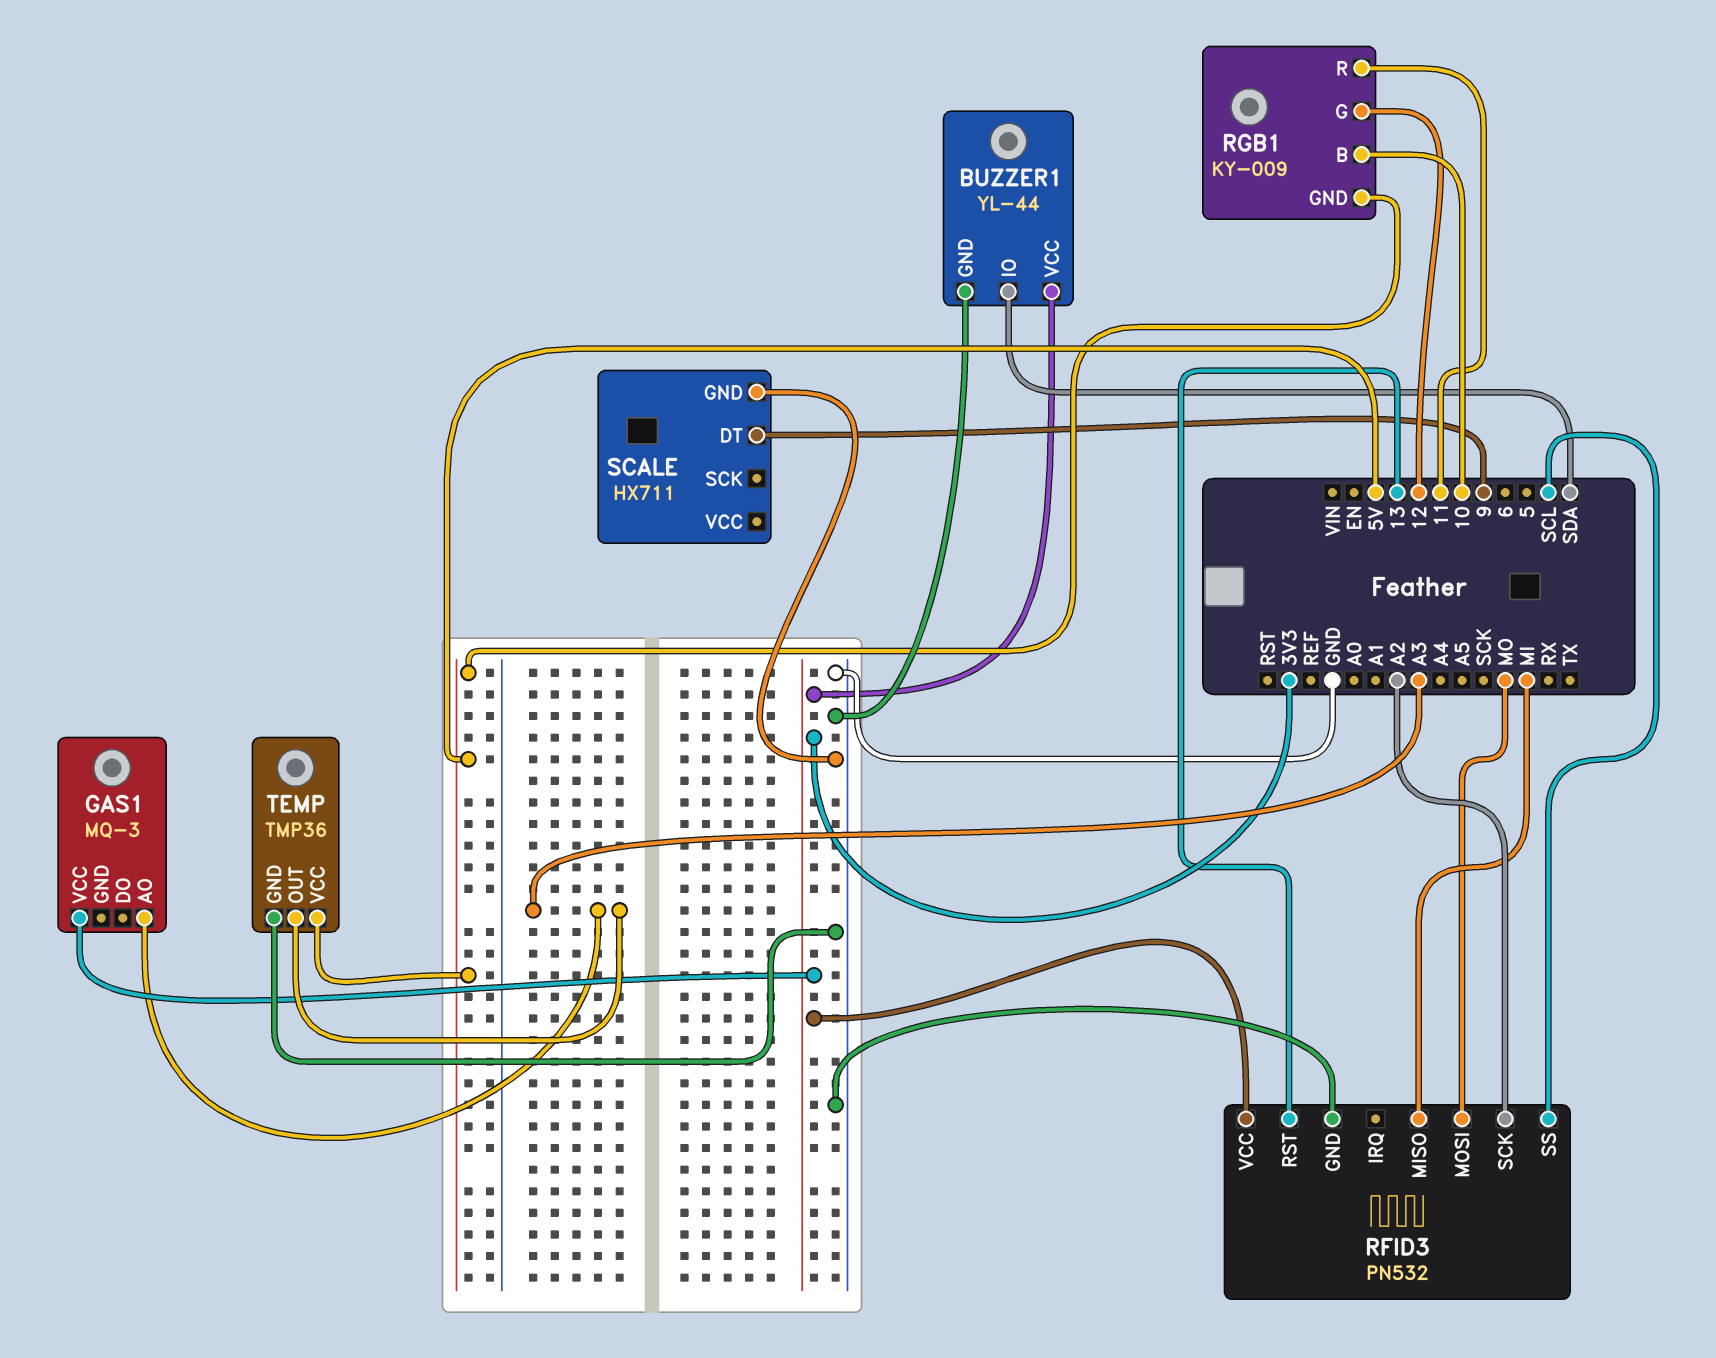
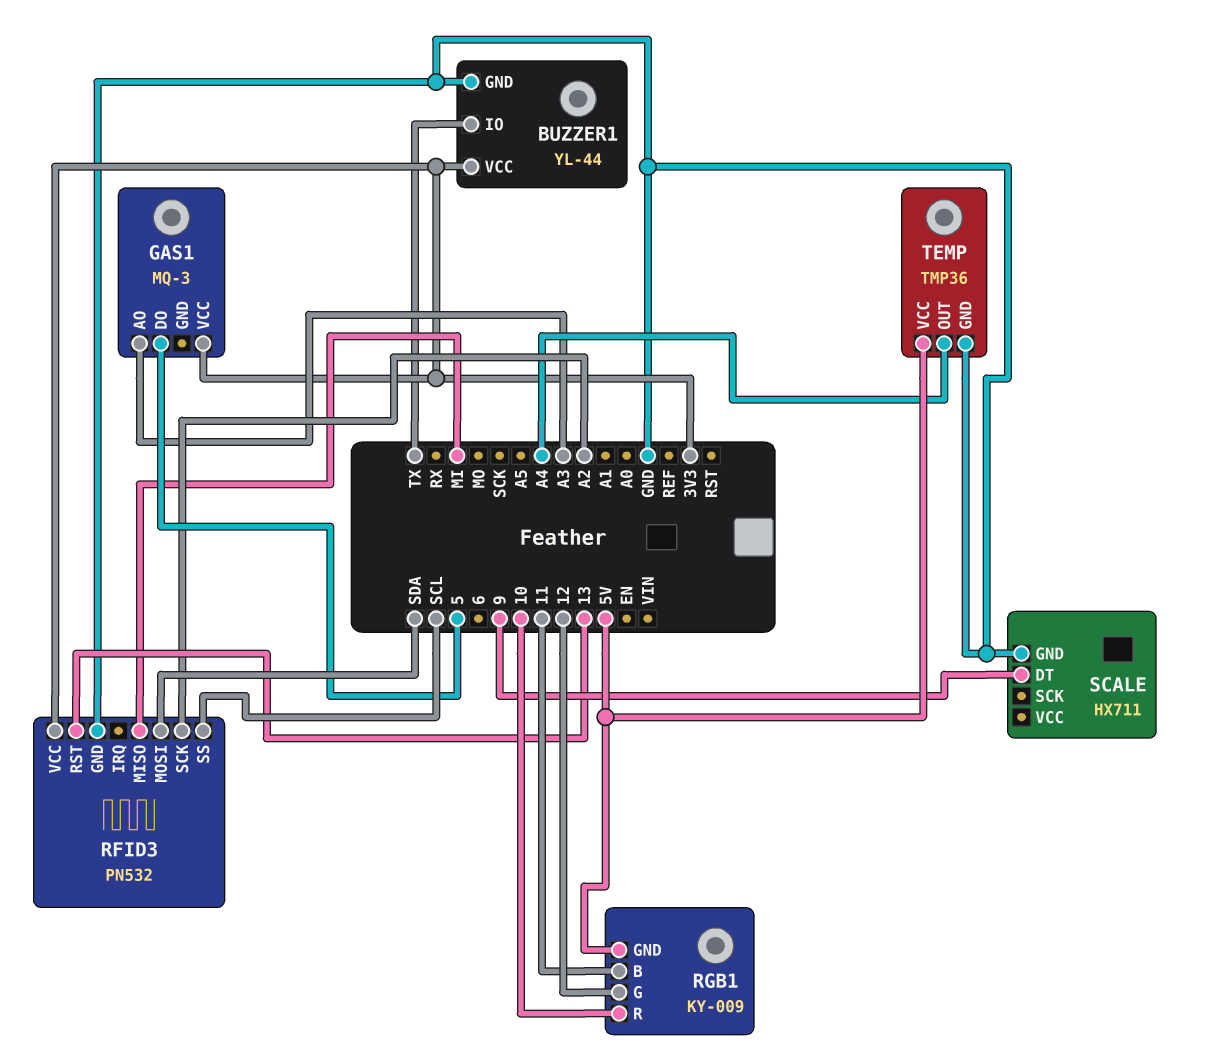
BUZZER1 pin IO: SDA -> TX
GAS1 pin DO: none -> 5
RFID3 pin MOSI: MO -> SDA
RGB1 pin B: 10 -> 11
RGB1 pin R: 11 -> 10
TEMP pin OUT: A3 -> A4

